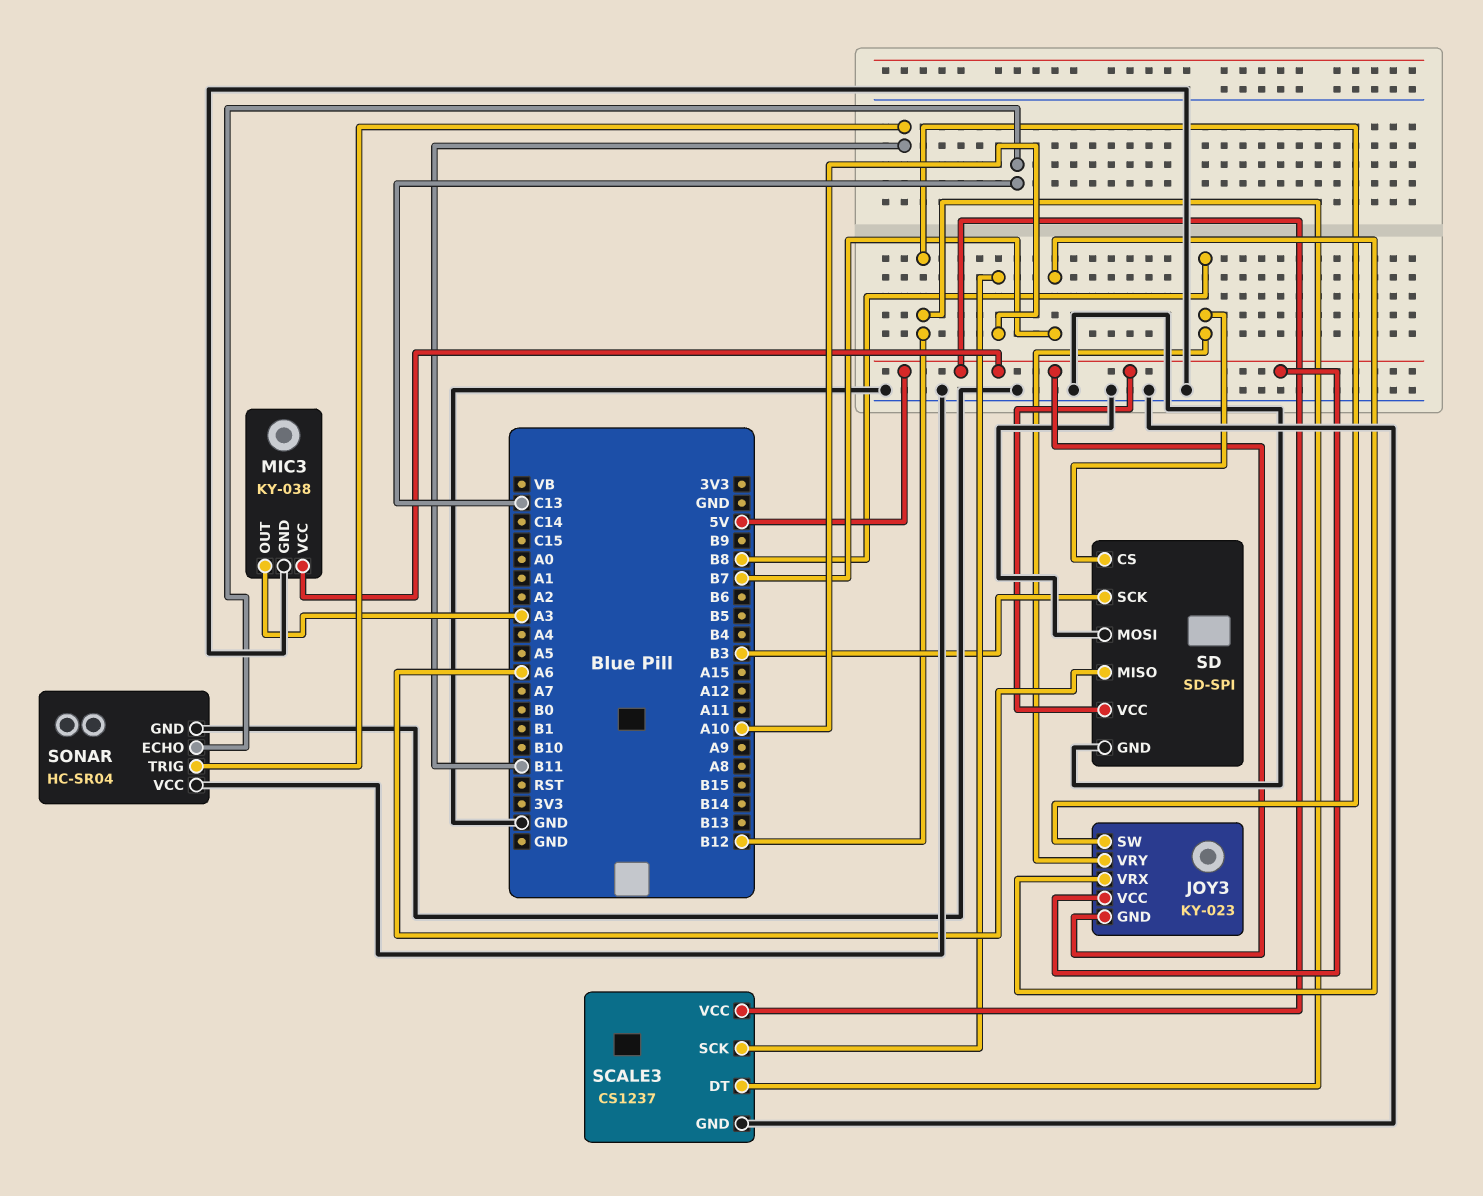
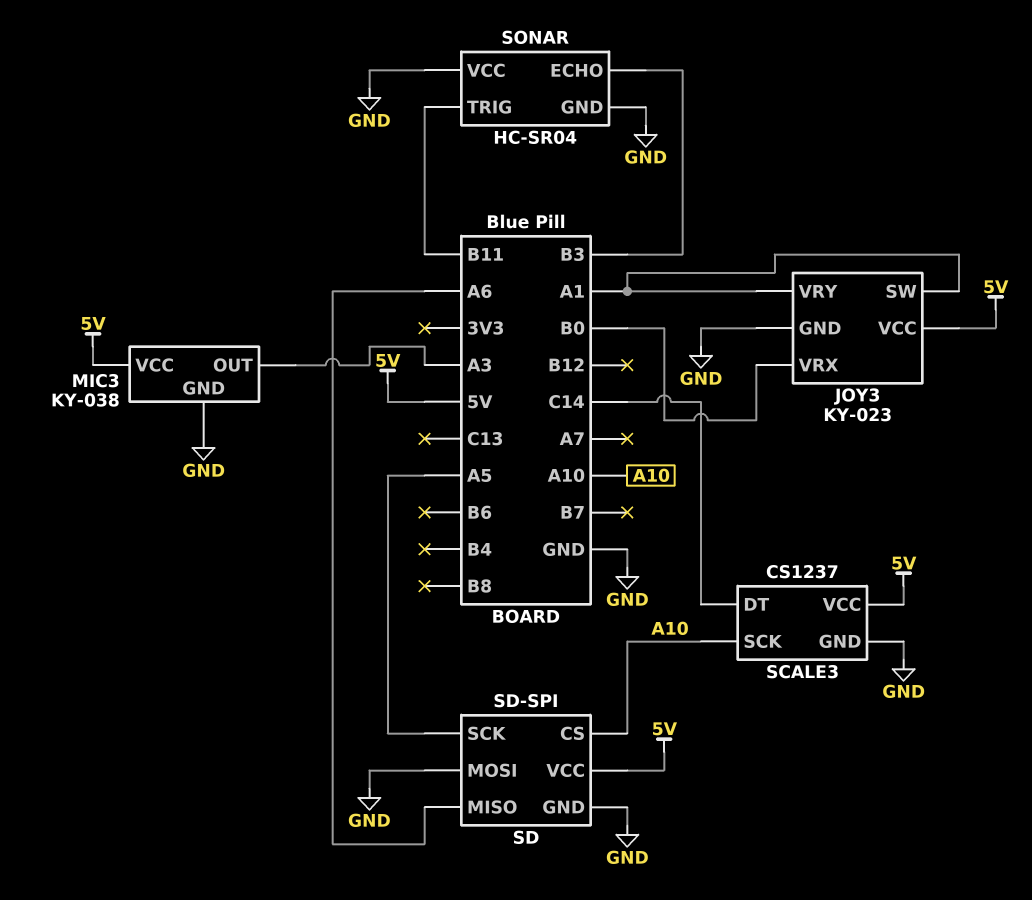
JOY3 pin GND: 5V -> GND
JOY3 pin SW: B12 -> A1
JOY3 pin VRX: B7 -> B0
JOY3 pin VRY: B8 -> A1
SCALE3 pin DT: B12 -> C14
SD pin CS: B8 -> A10
SD pin SCK: B3 -> A5
SONAR pin ECHO: C13 -> B3

